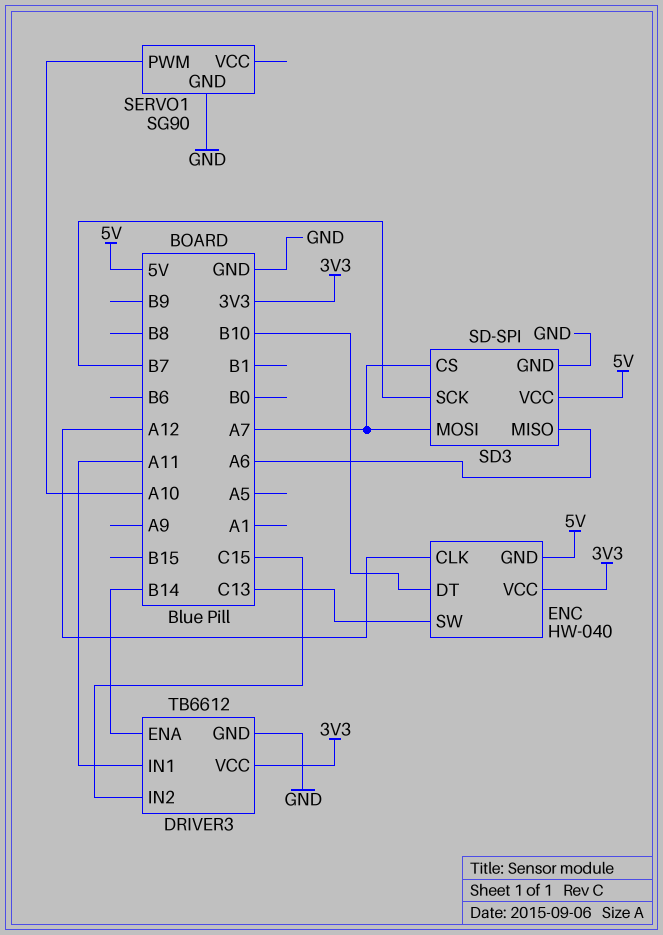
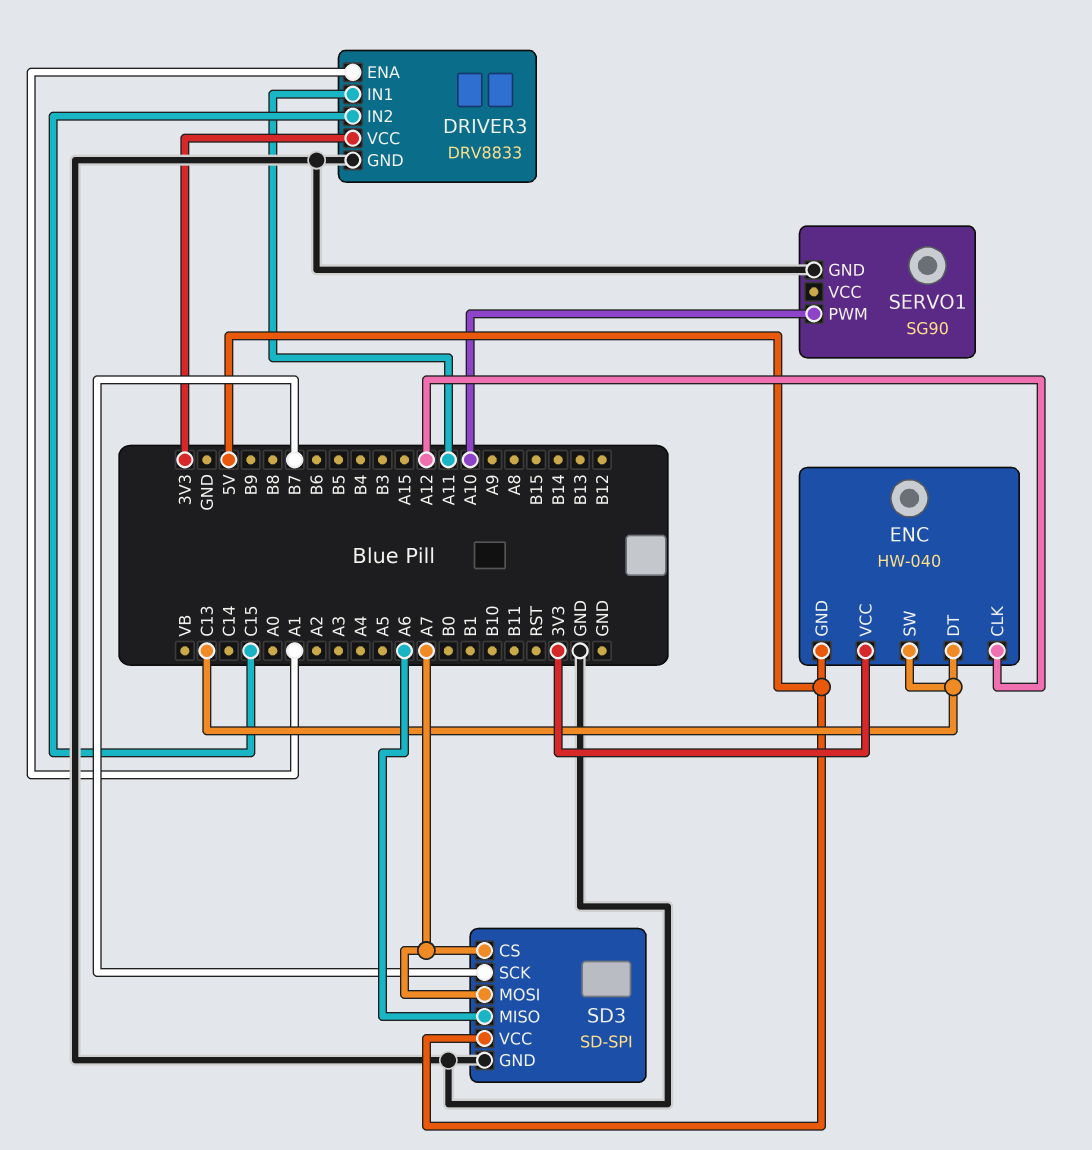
DRIVER3: TB6612 -> DRV8833
DRIVER3 pin ENA: B14 -> A1
ENC pin DT: B10 -> C13

